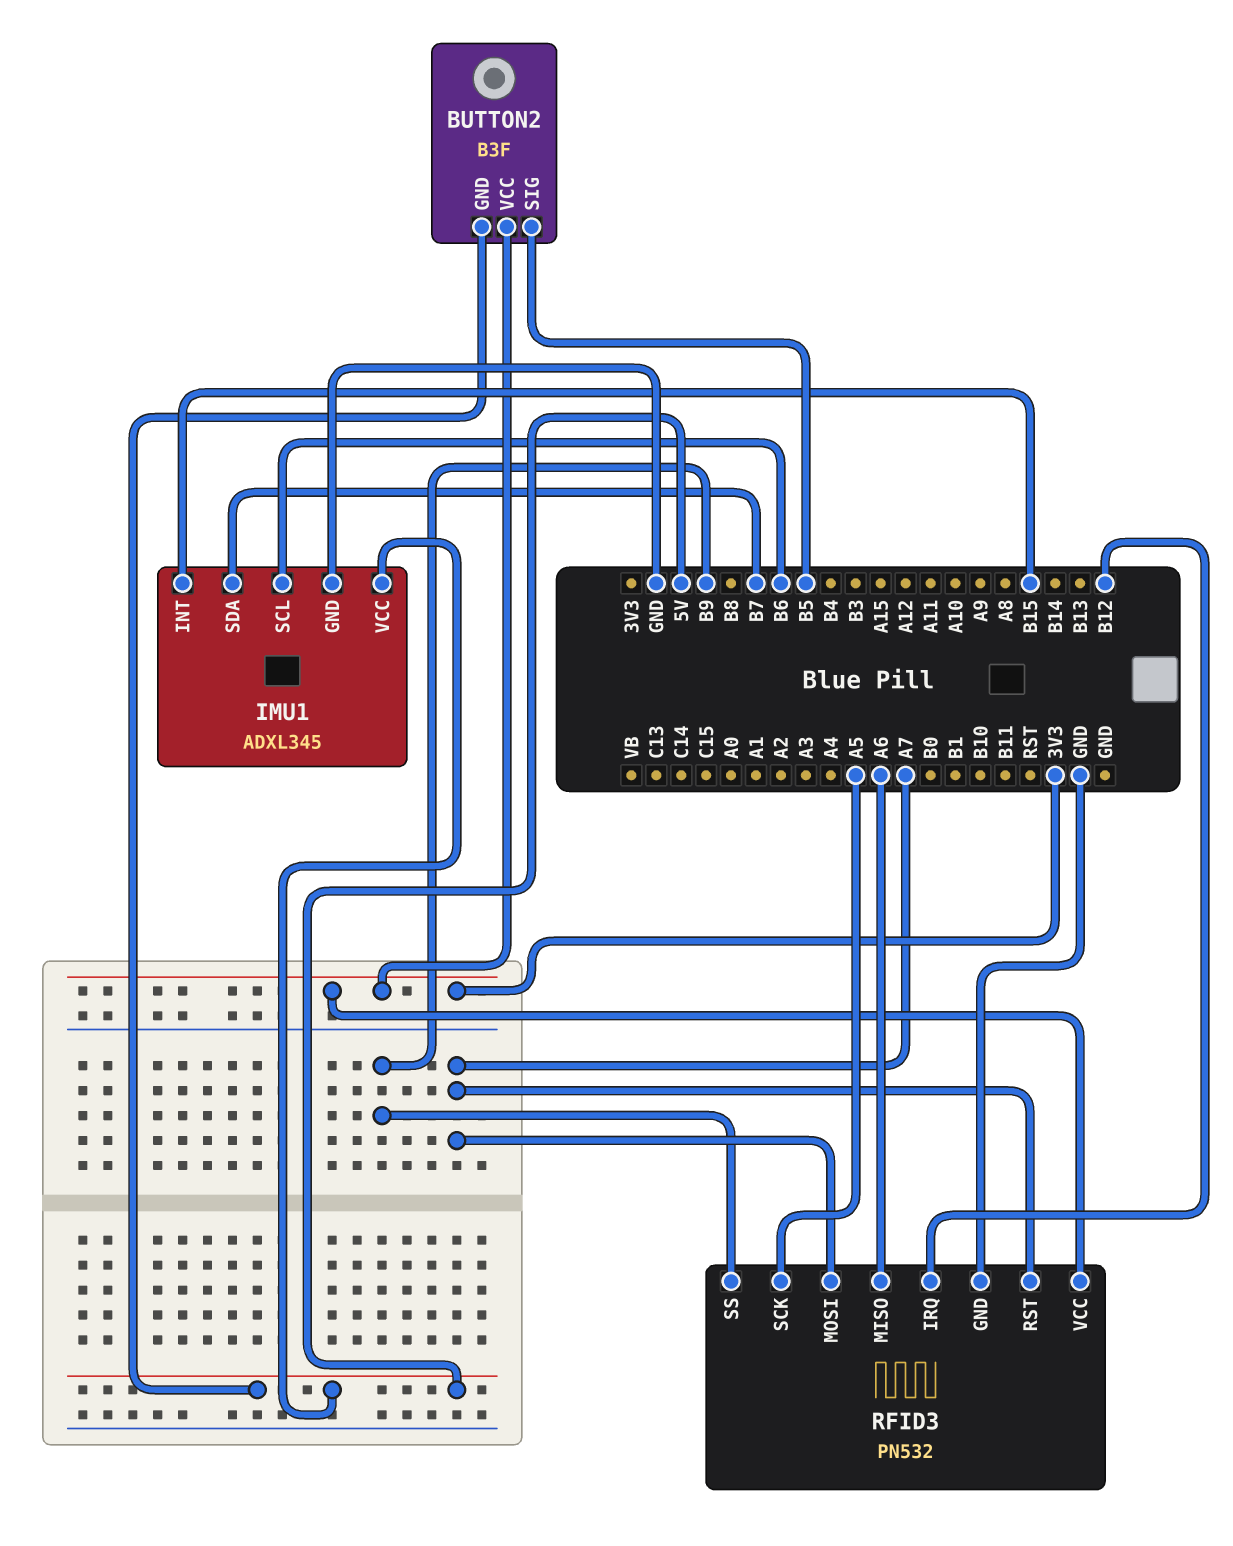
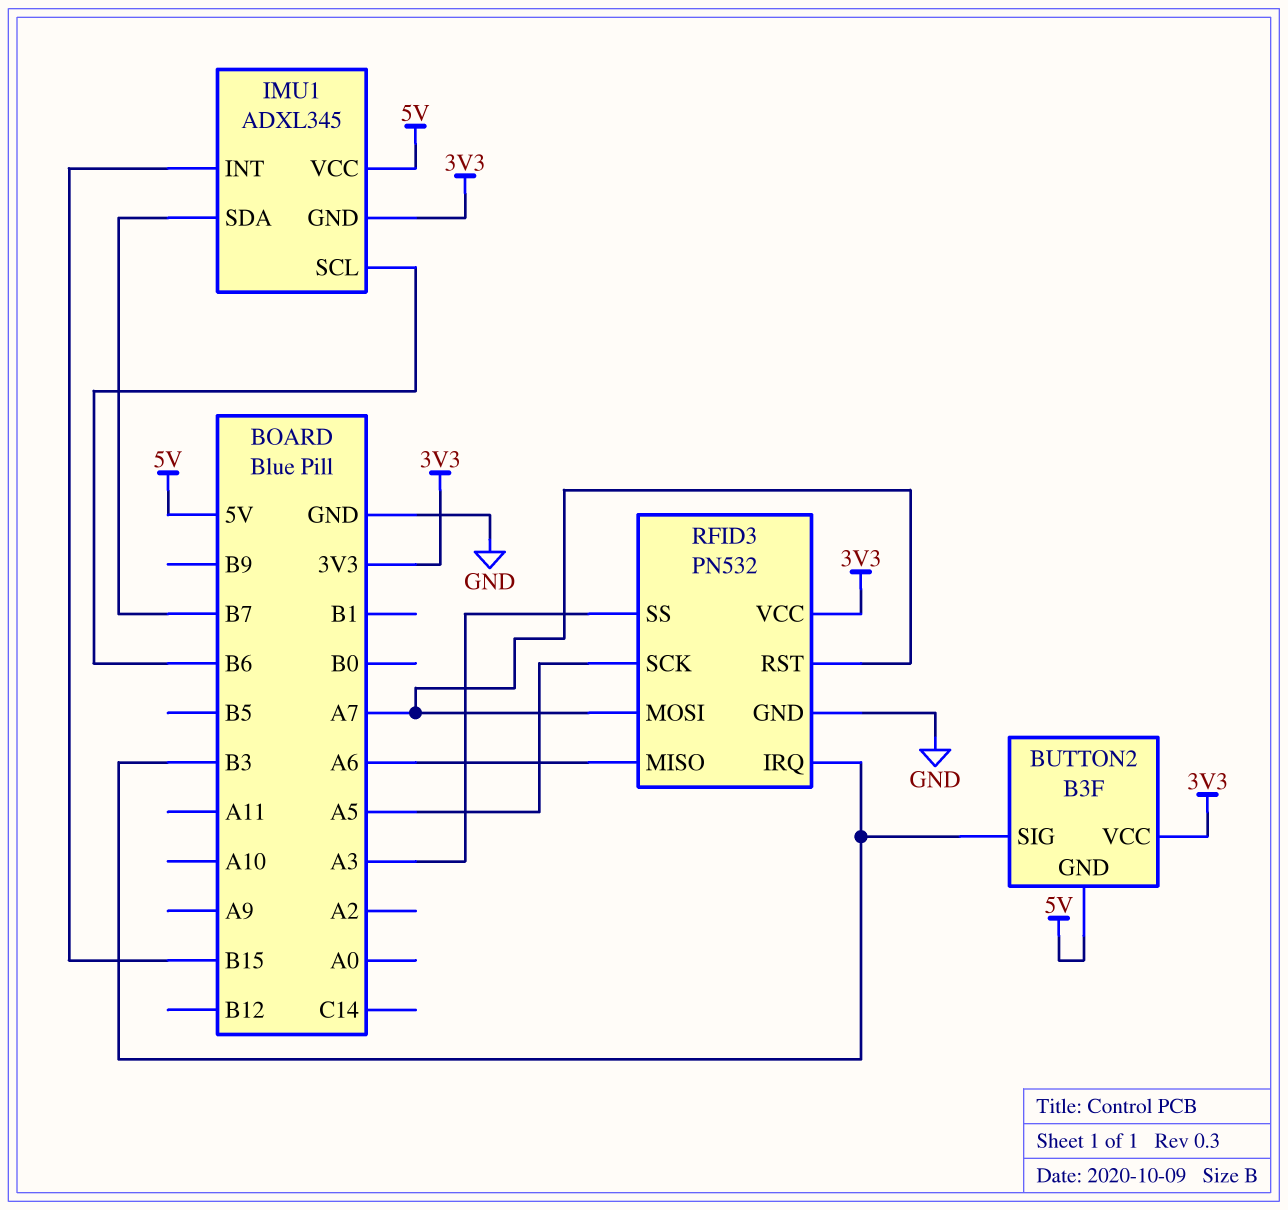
BUTTON2 pin SIG: B5 -> B3
IMU1 pin GND: GND -> 3V3
RFID3 pin IRQ: B12 -> B3
RFID3 pin SS: B9 -> A3

